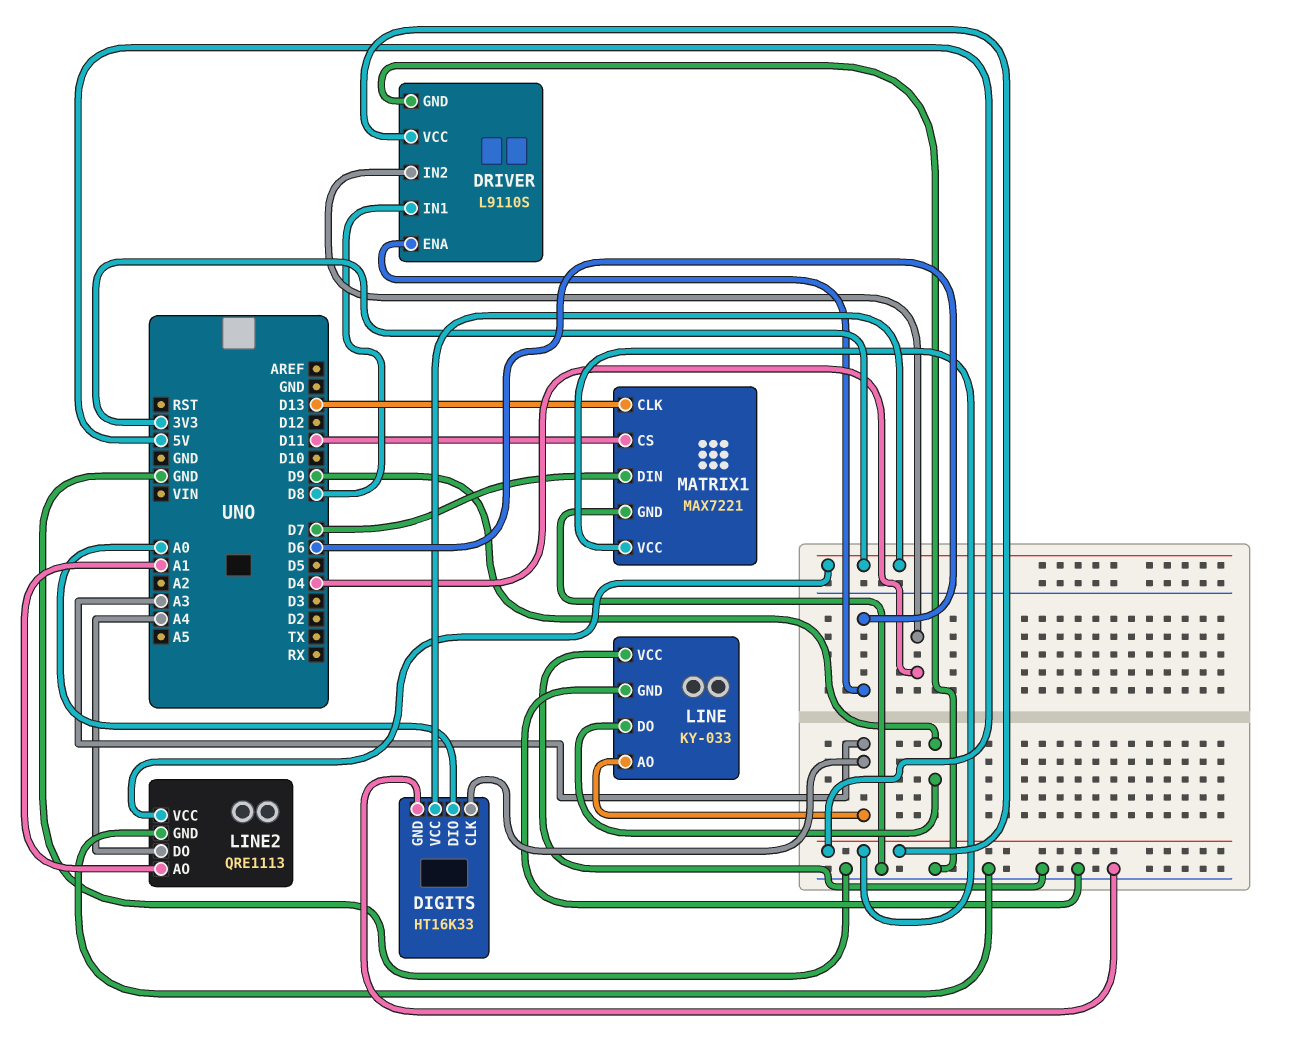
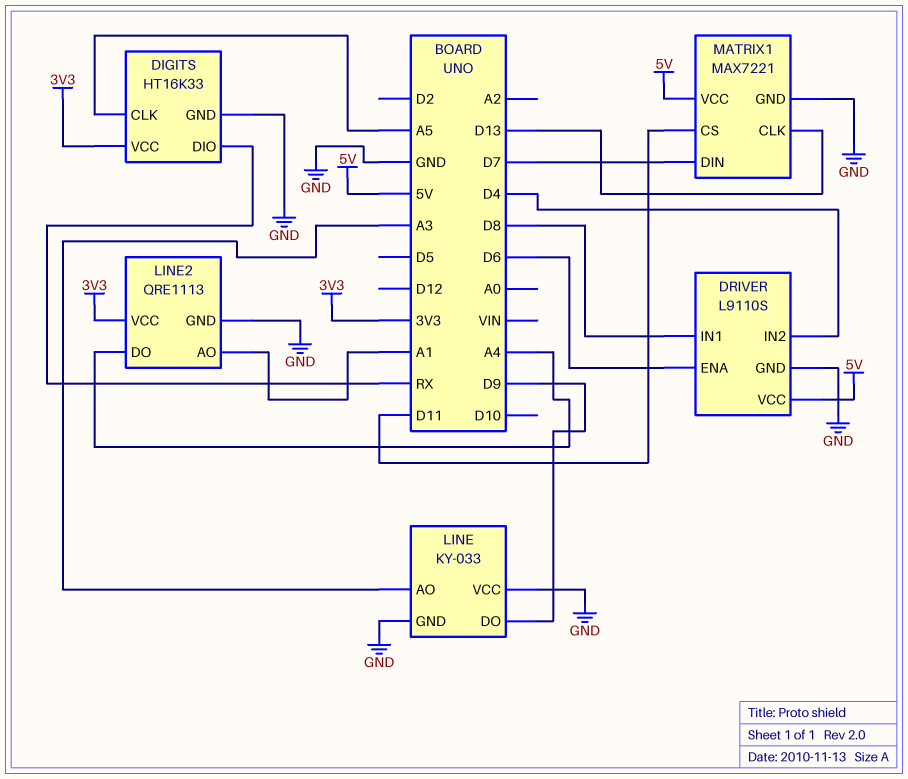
DIGITS pin CLK: A3 -> A5
DIGITS pin DIO: A0 -> RX

